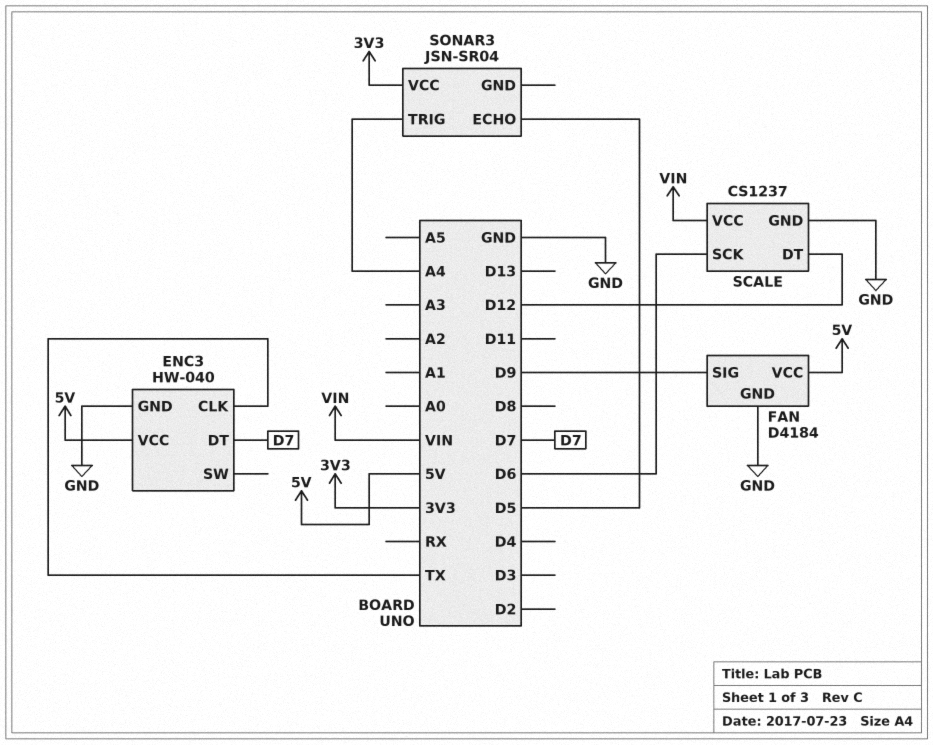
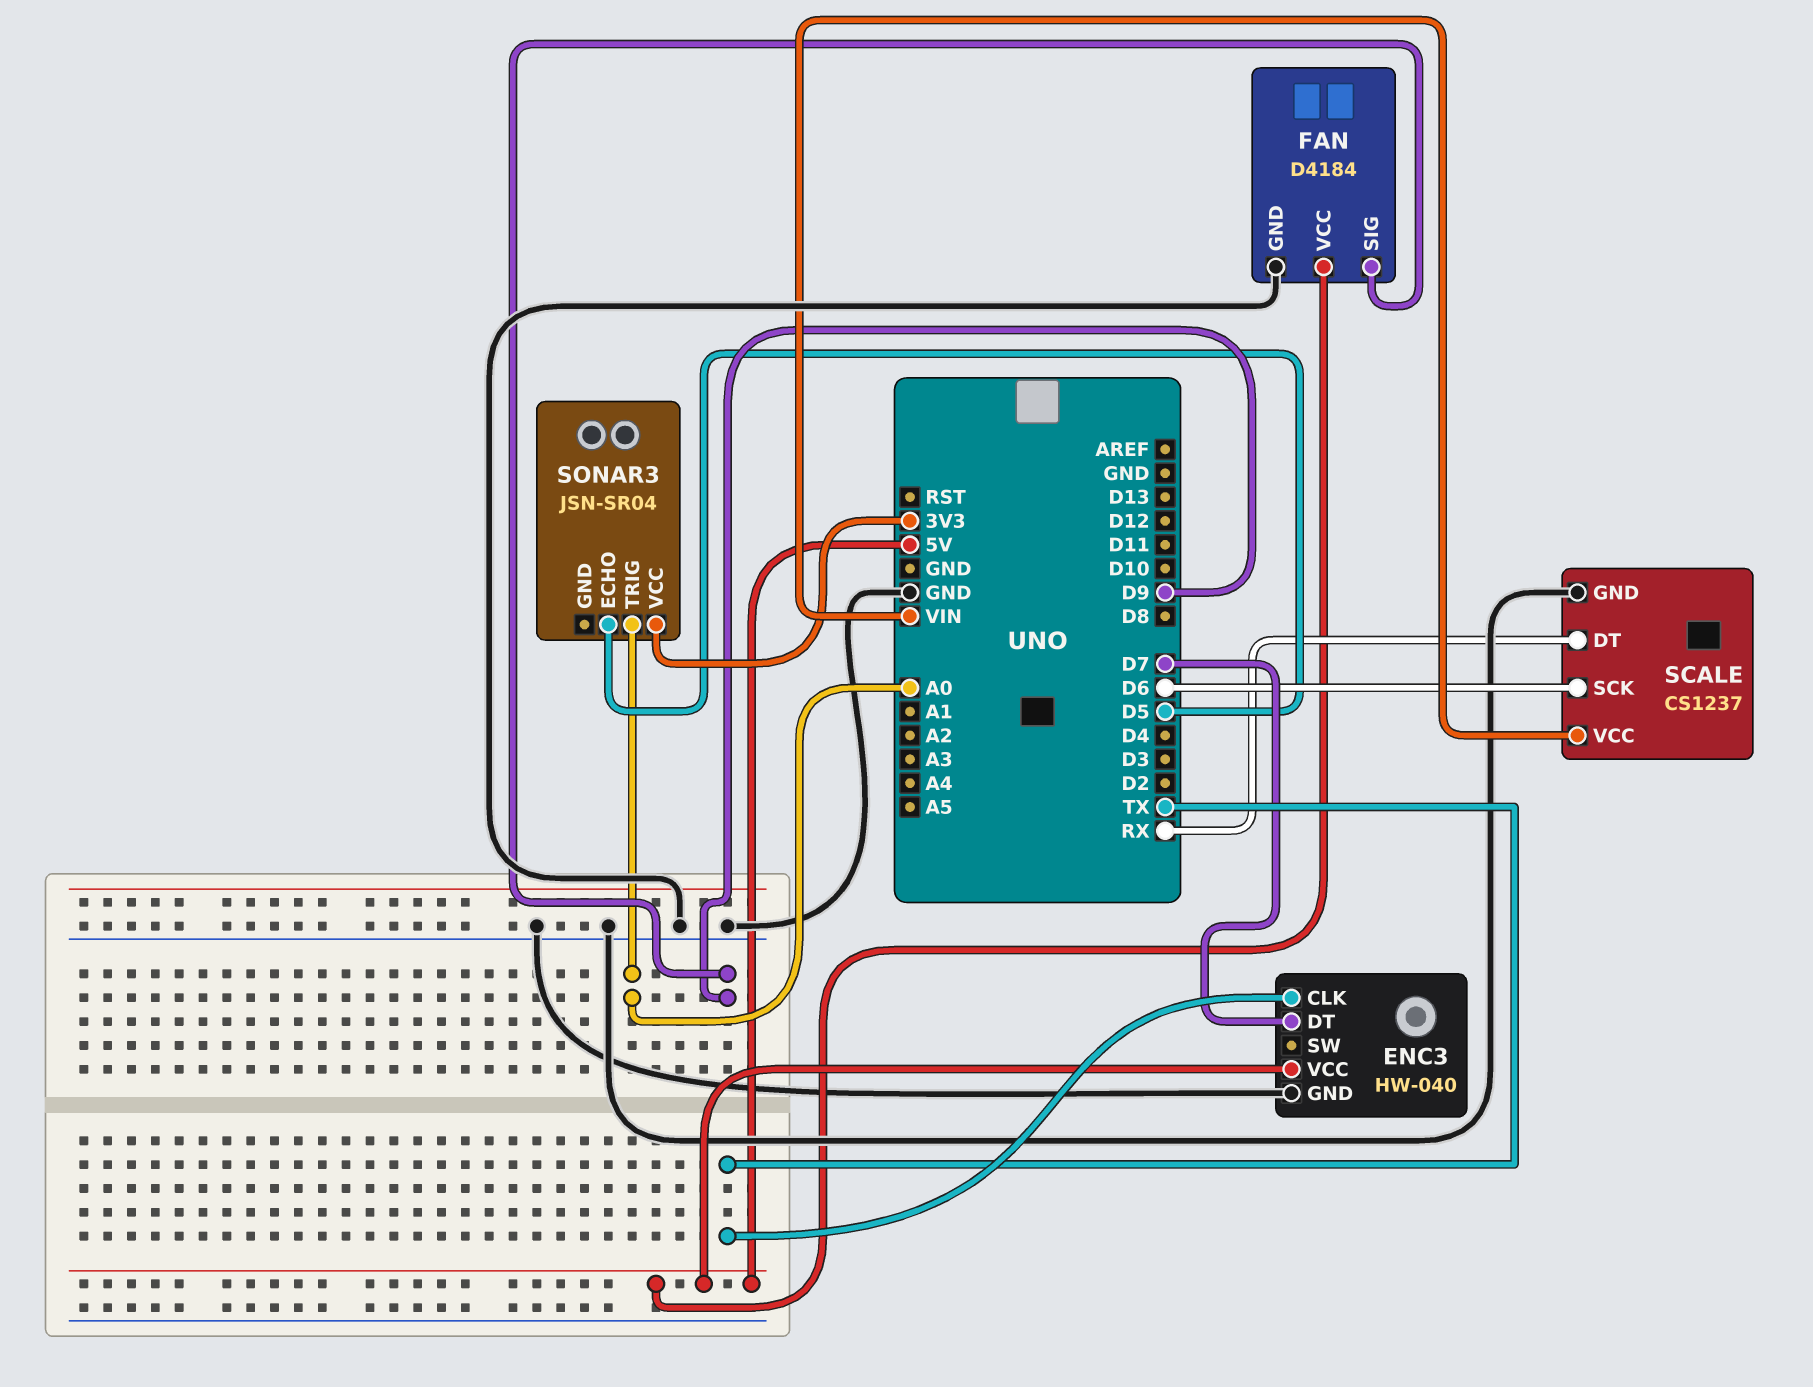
SCALE pin DT: D12 -> RX
SONAR3 pin TRIG: A4 -> A0

